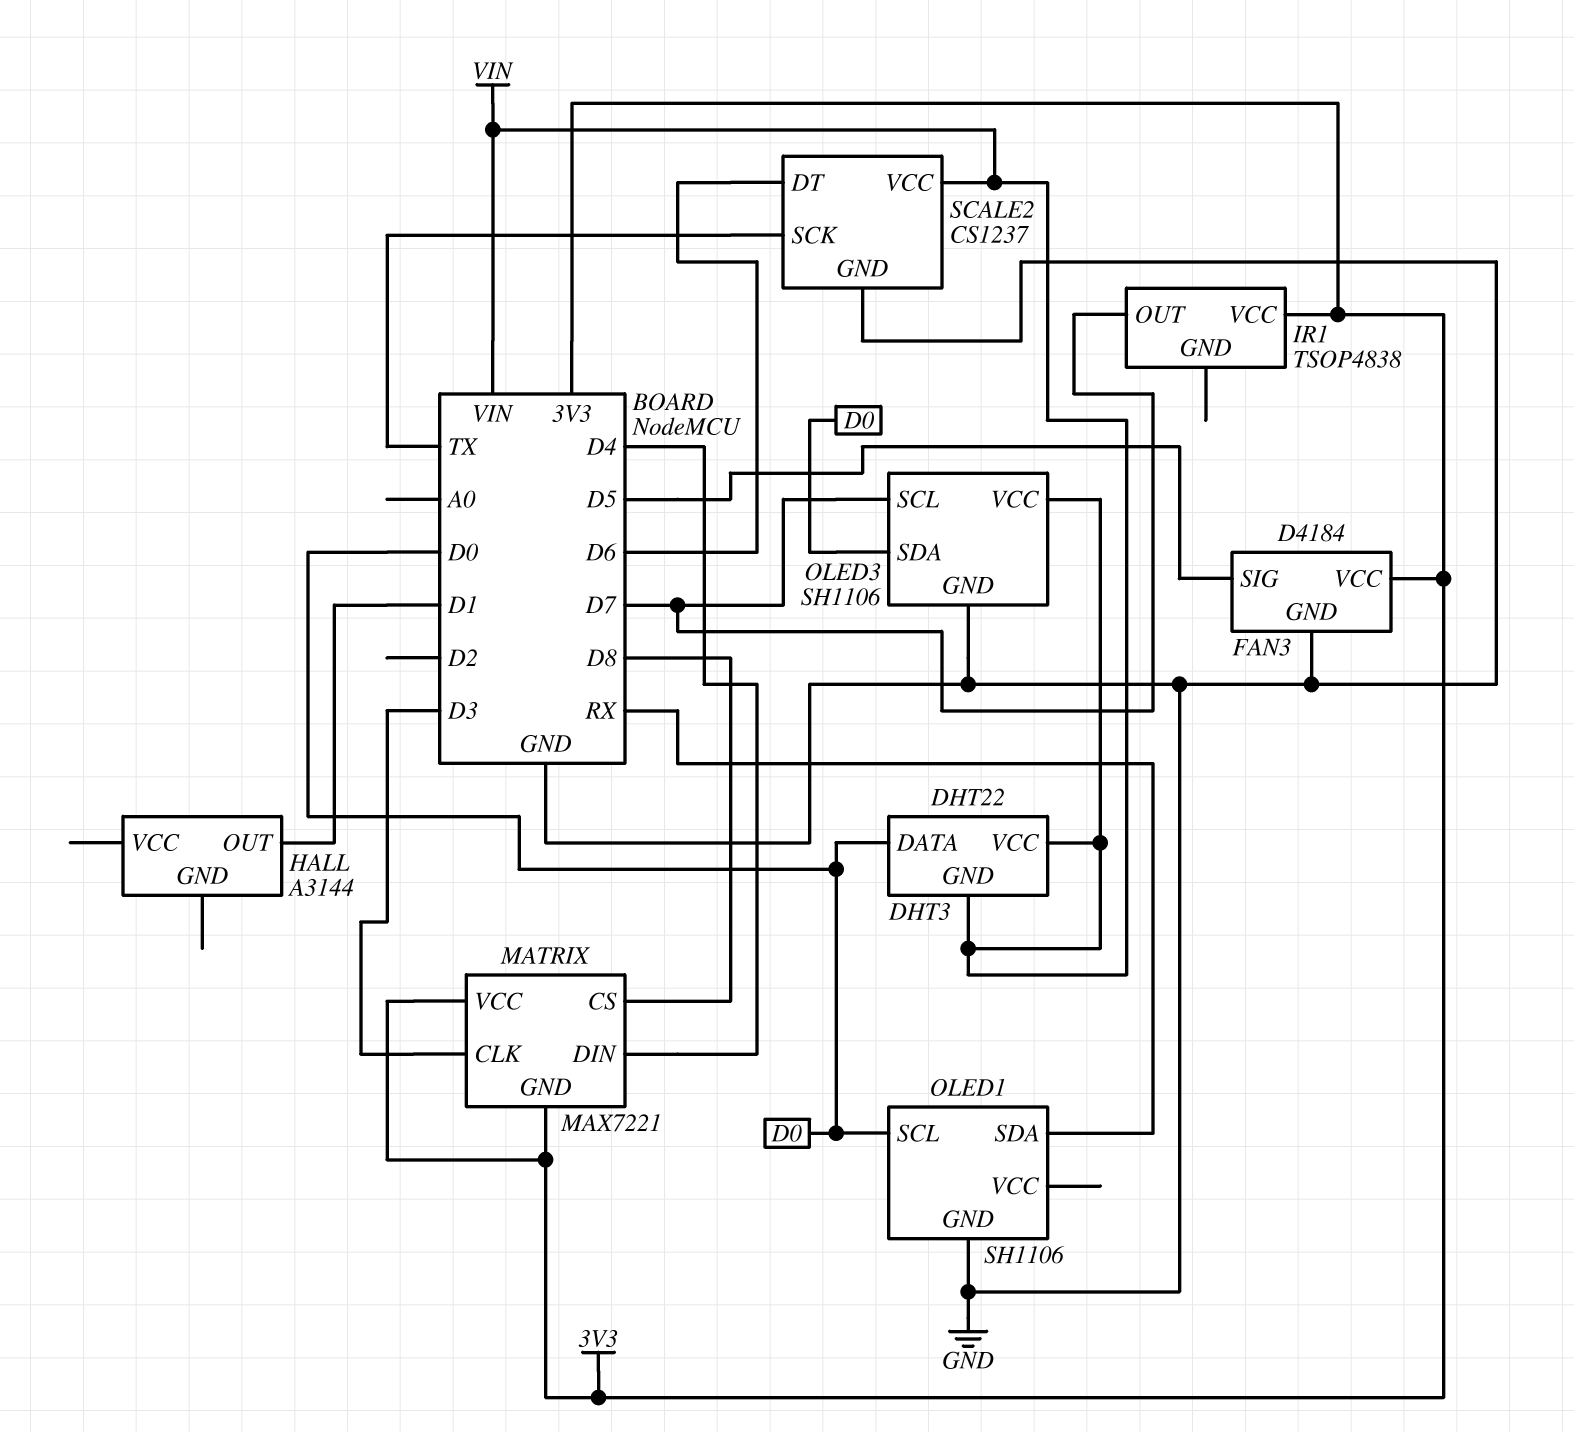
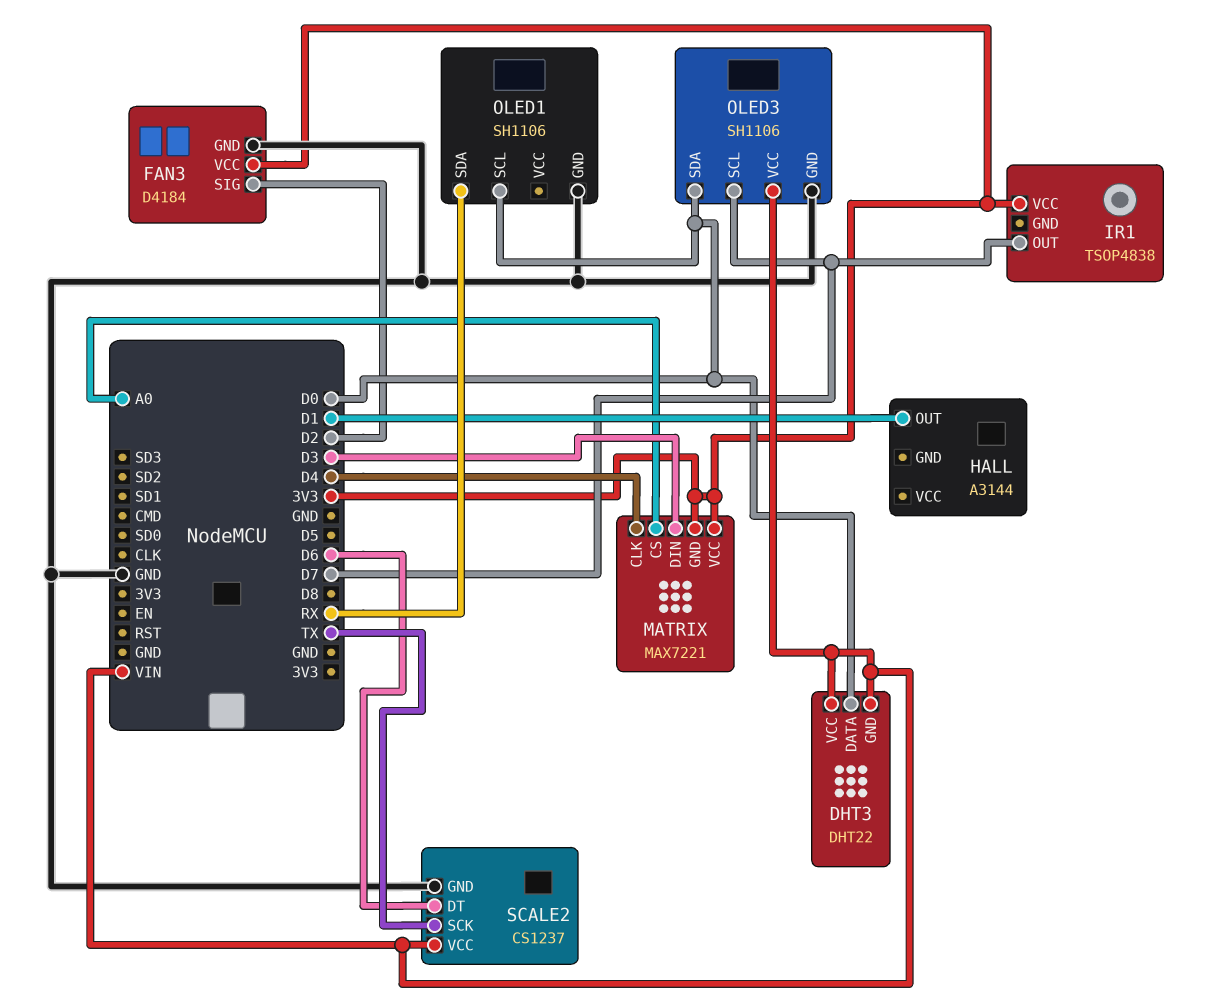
FAN3 pin SIG: D5 -> D2
MATRIX pin CLK: D3 -> D4
MATRIX pin CS: D8 -> A0
MATRIX pin DIN: D4 -> D3

